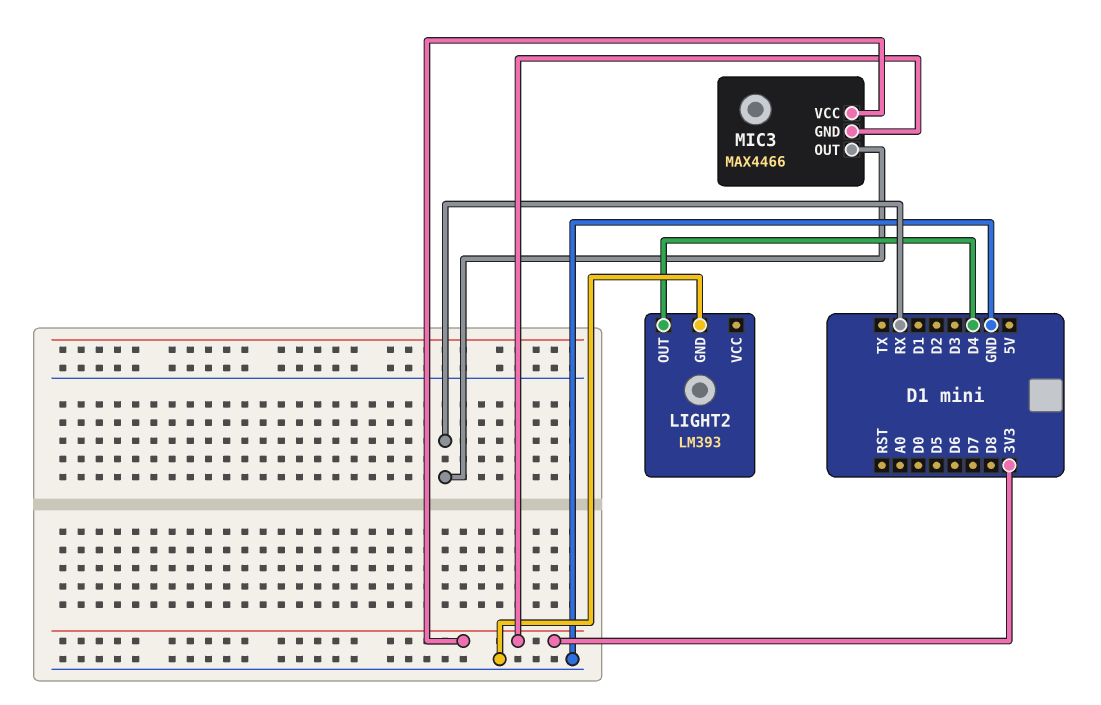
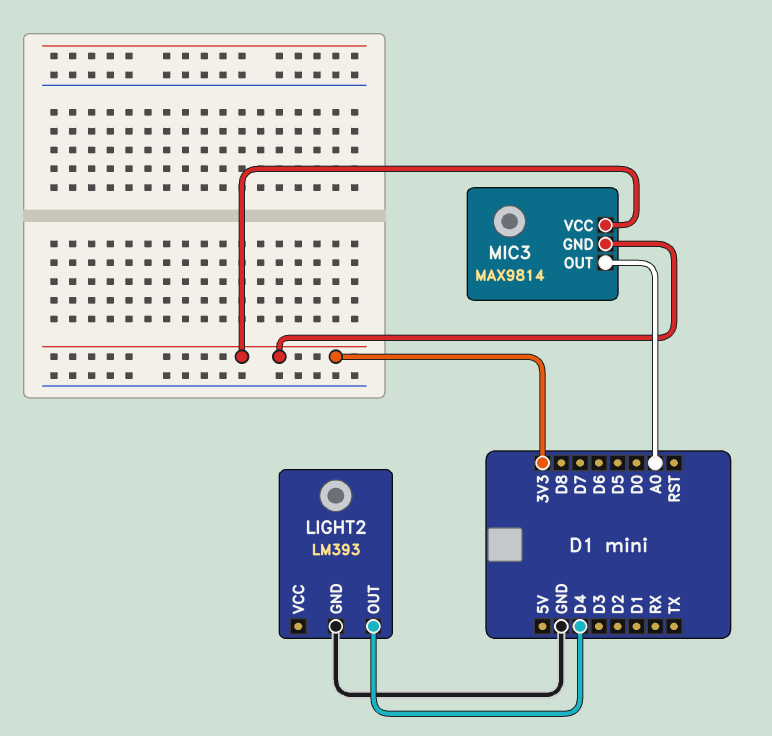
MIC3: MAX4466 -> MAX9814
MIC3 pin OUT: RX -> A0

